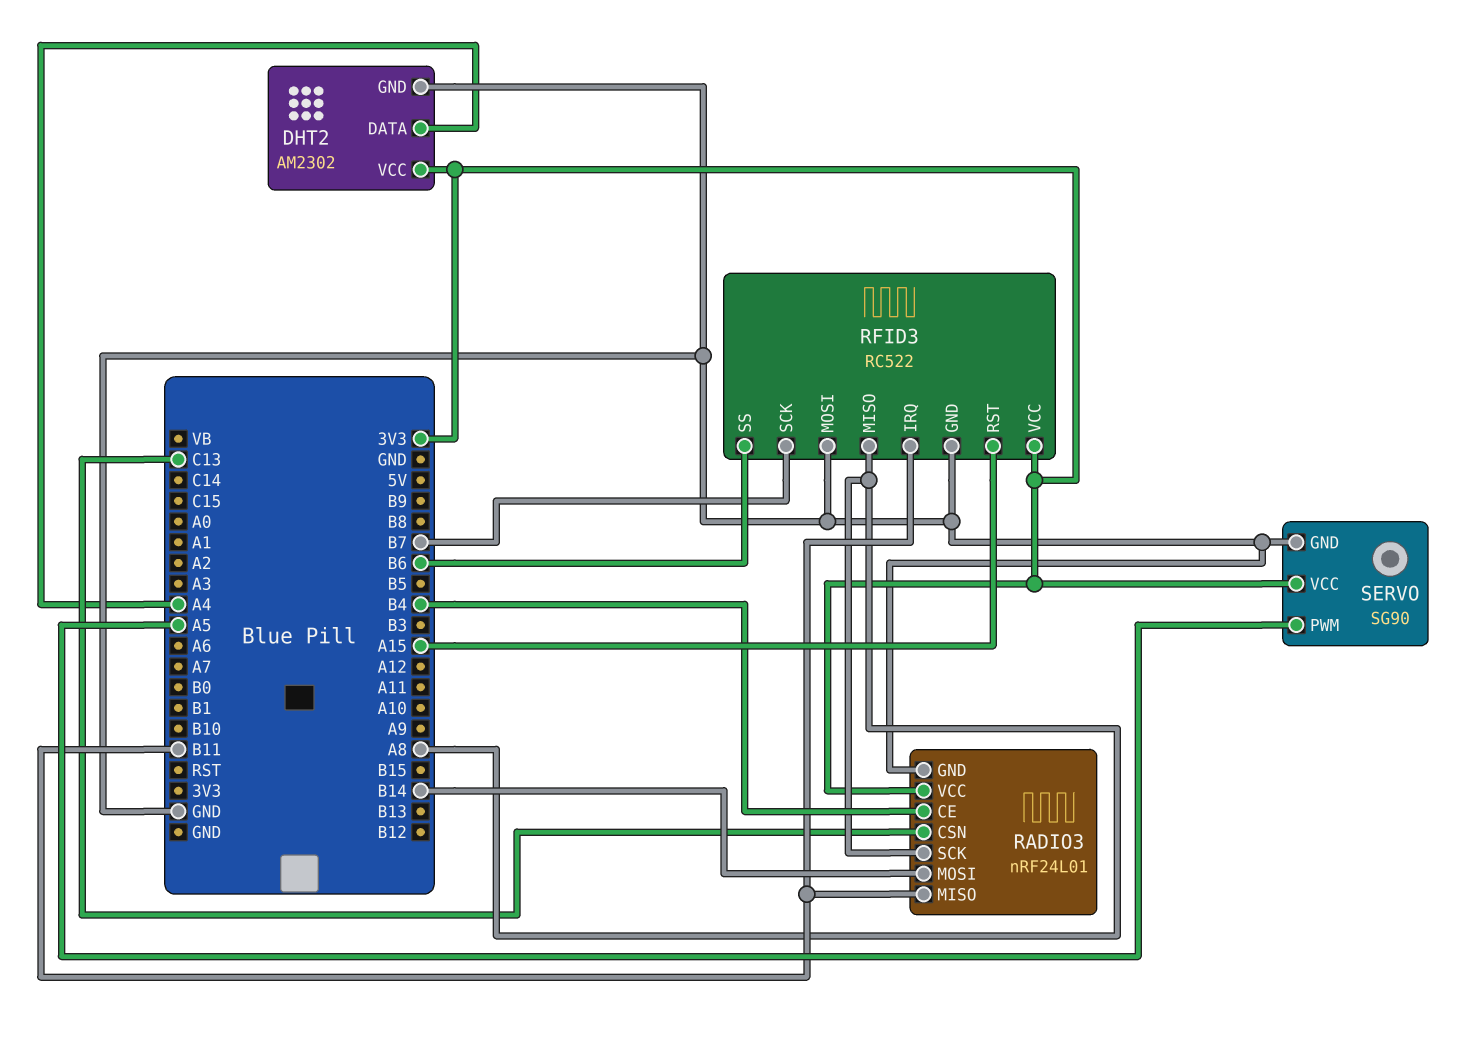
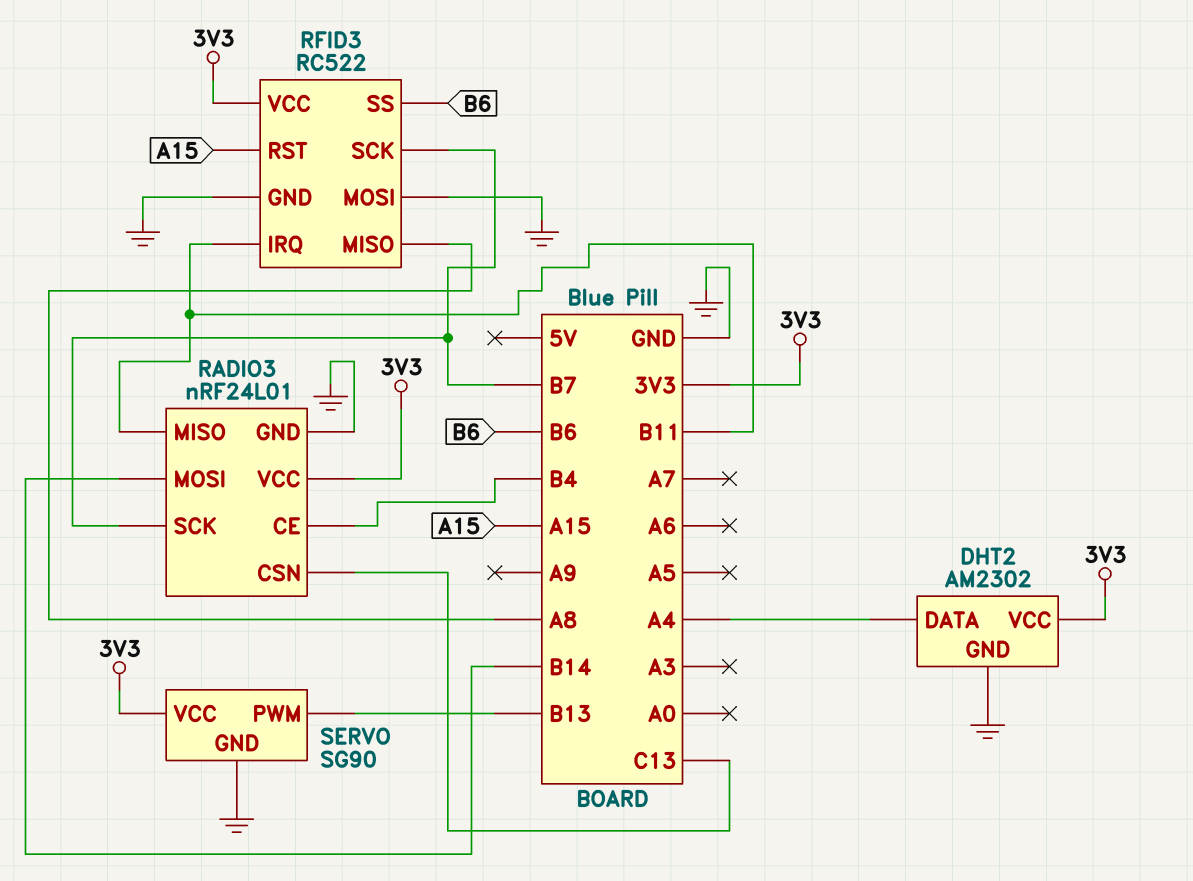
RADIO3 pin SCK: A8 -> B7
SERVO pin PWM: A5 -> B13

